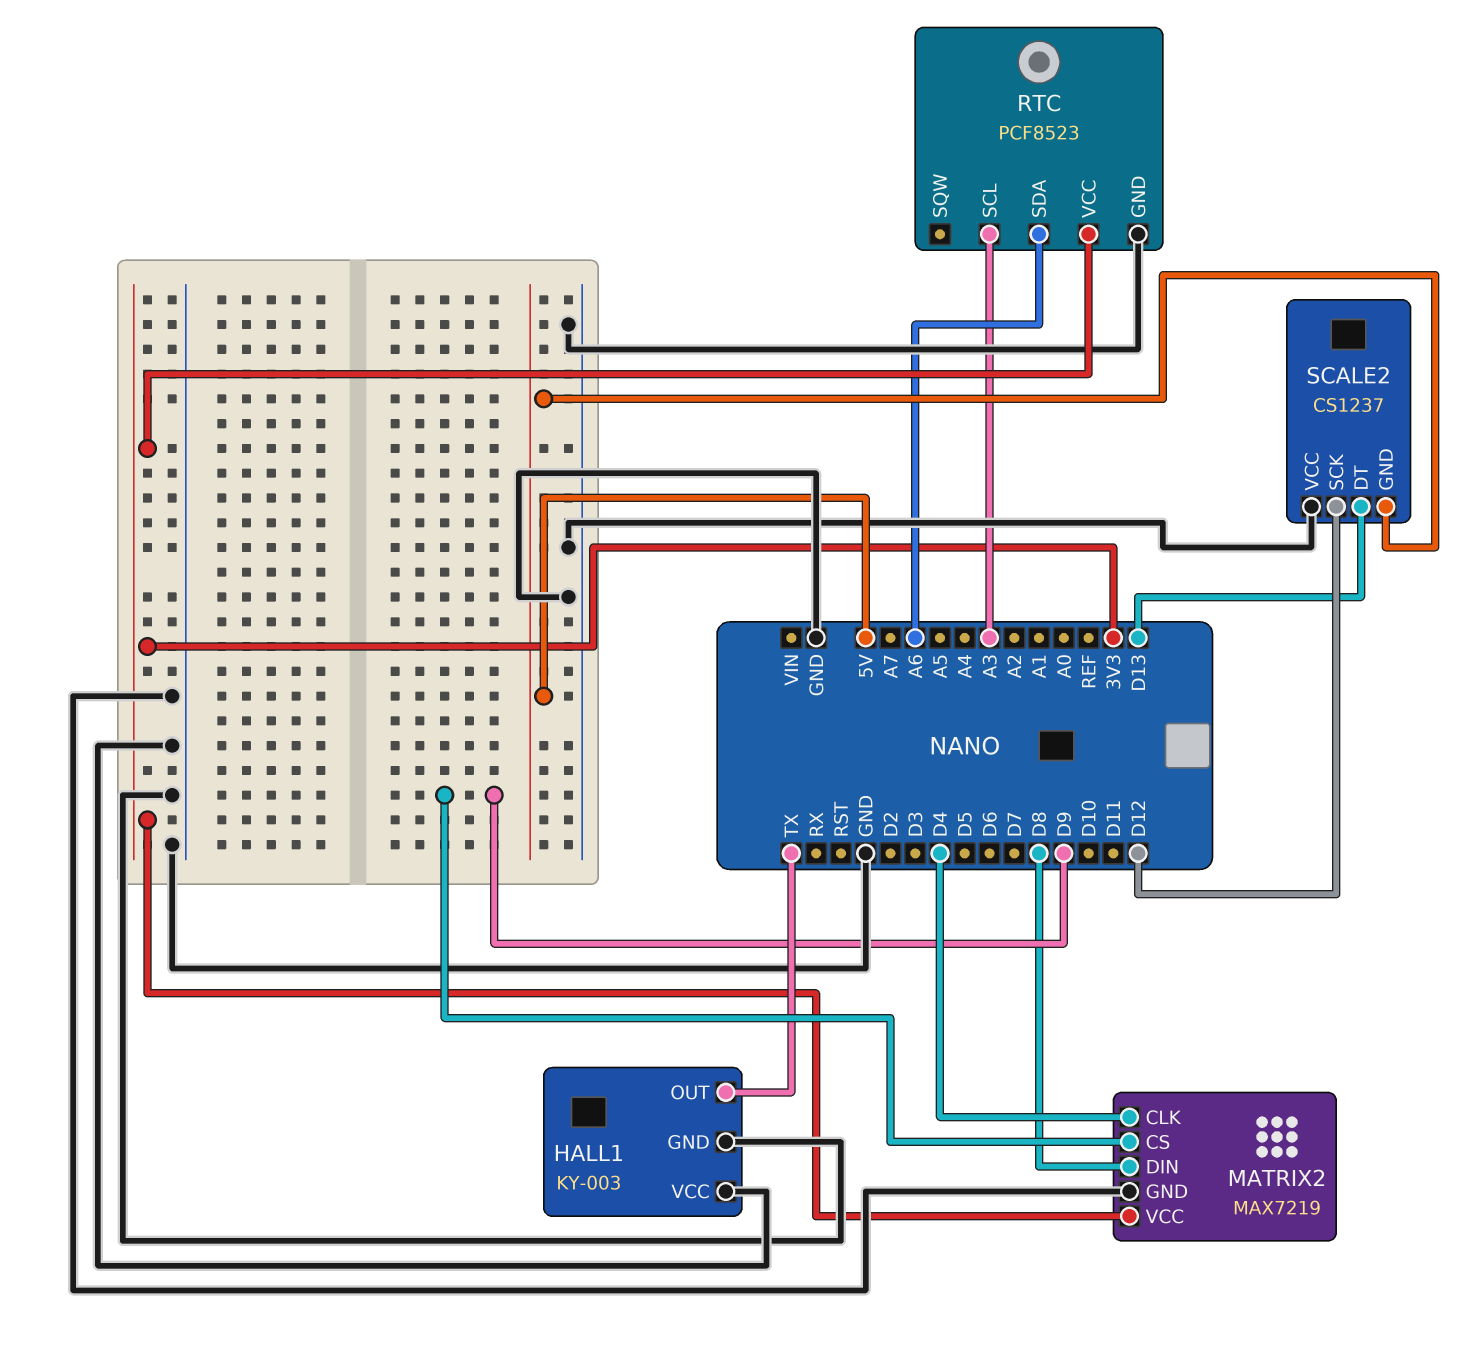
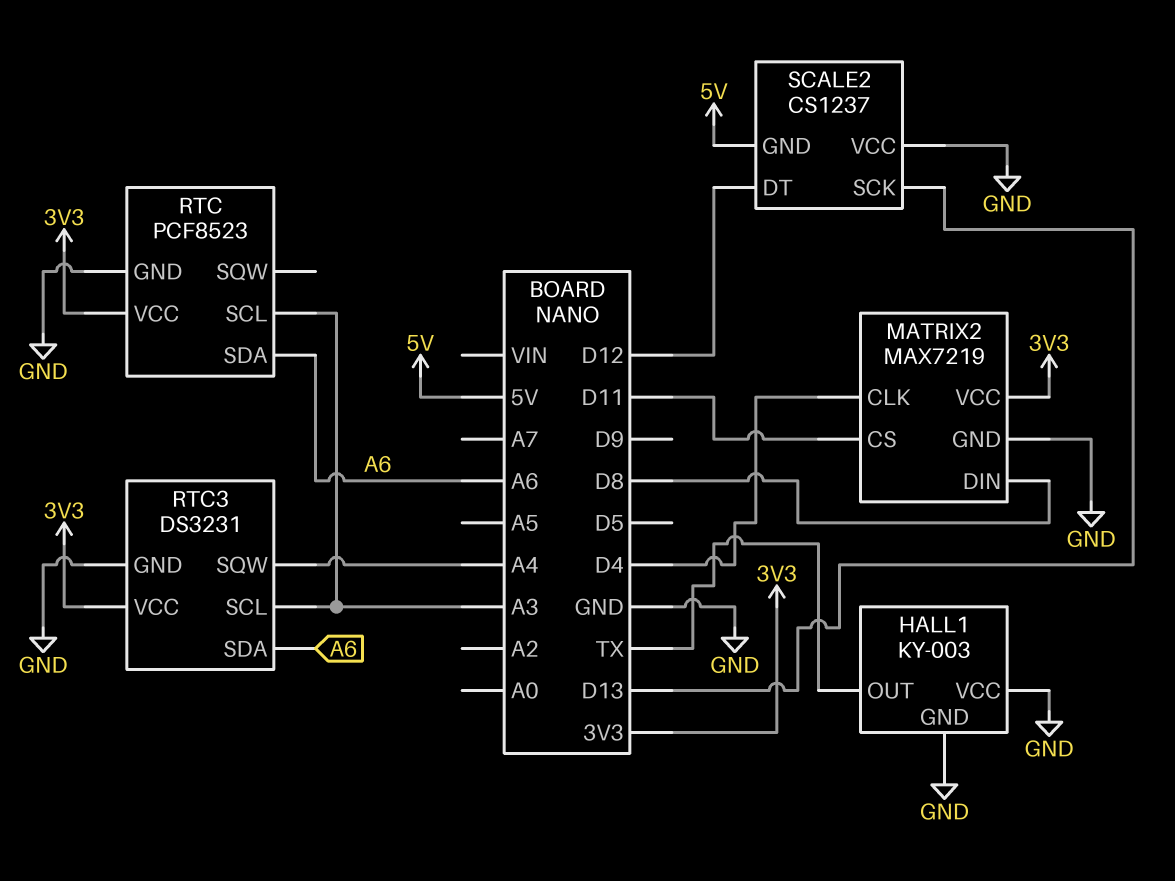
MATRIX2 pin CS: D9 -> D11
RTC3: none -> DS3231
RTC3 pin GND: none -> GND
RTC3 pin SCL: none -> A3
RTC3 pin SDA: none -> A6
RTC3 pin SQW: none -> A4
RTC3 pin VCC: none -> 3V3
SCALE2 pin DT: D13 -> D12
SCALE2 pin SCK: D12 -> D13

